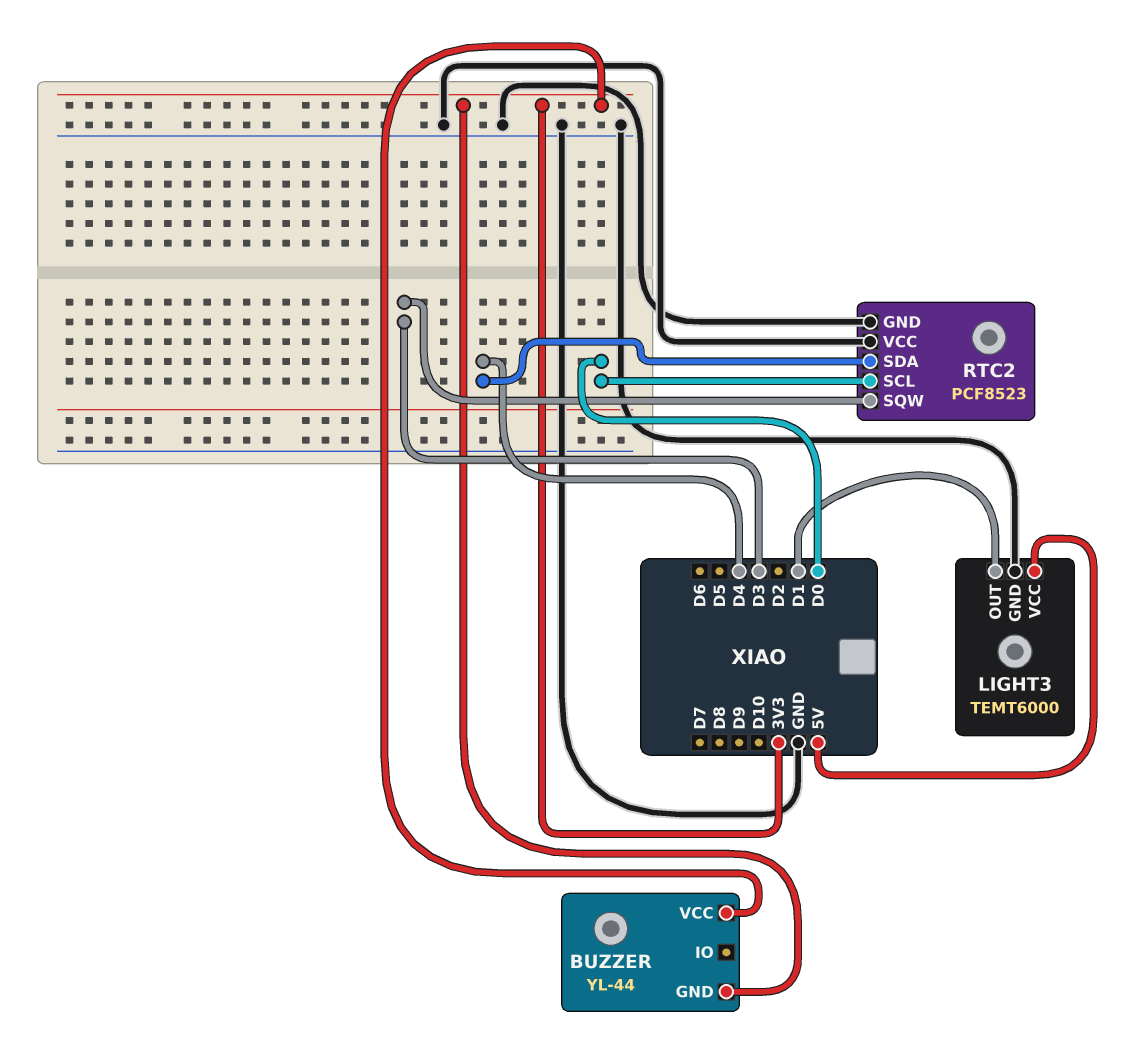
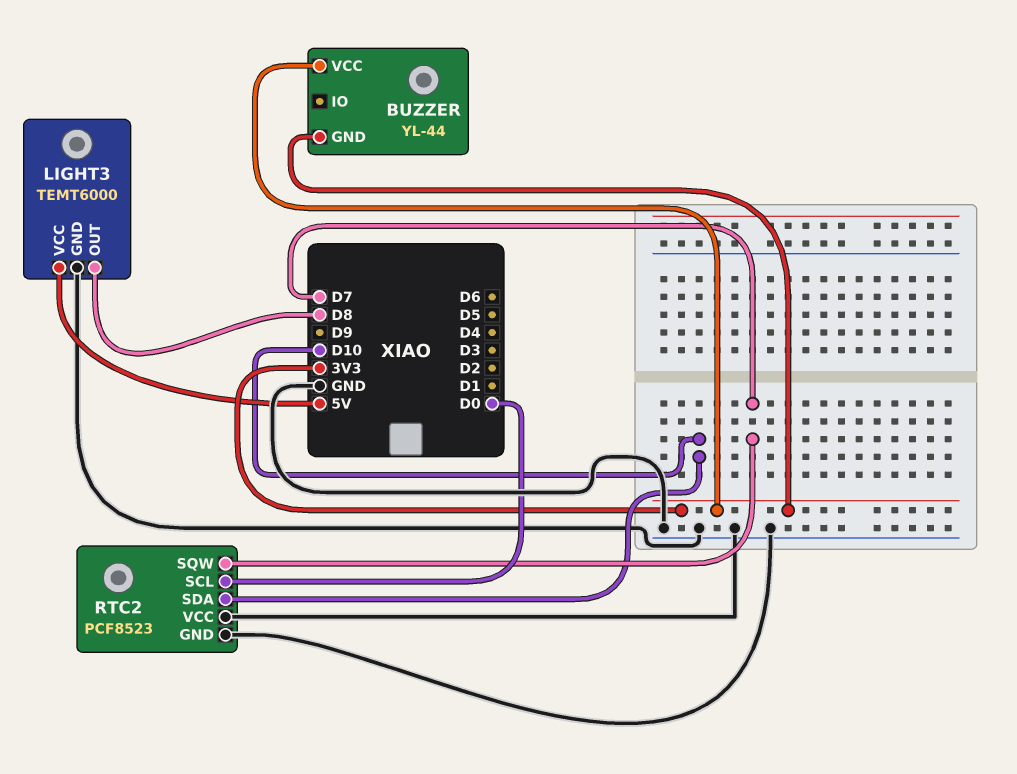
LIGHT3 pin OUT: D1 -> D8
RTC2 pin SDA: D4 -> D10
RTC2 pin SQW: D3 -> D7

